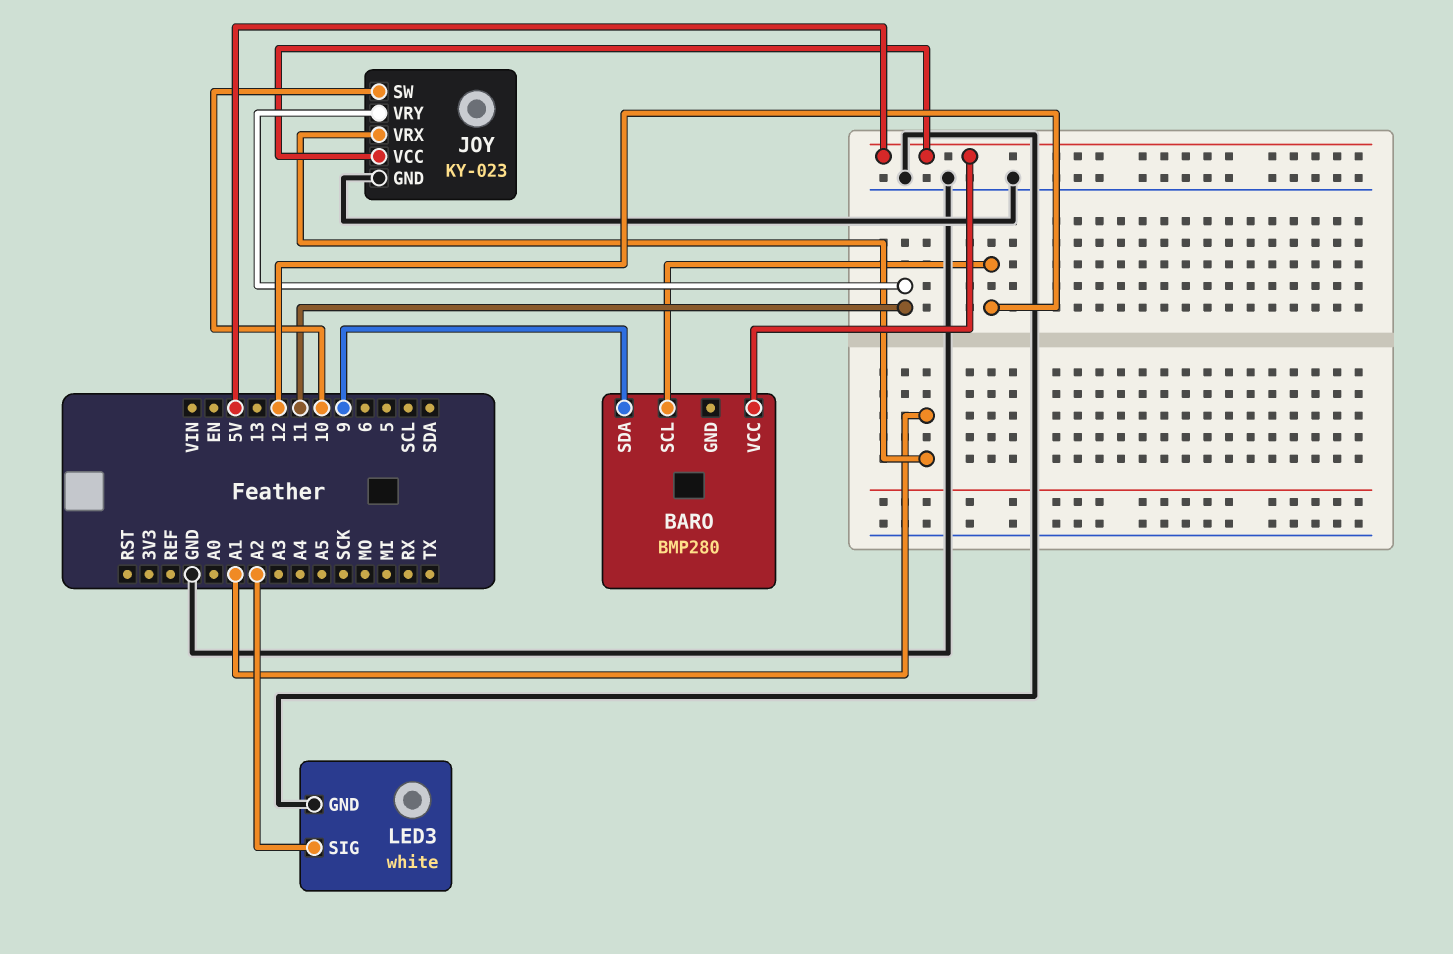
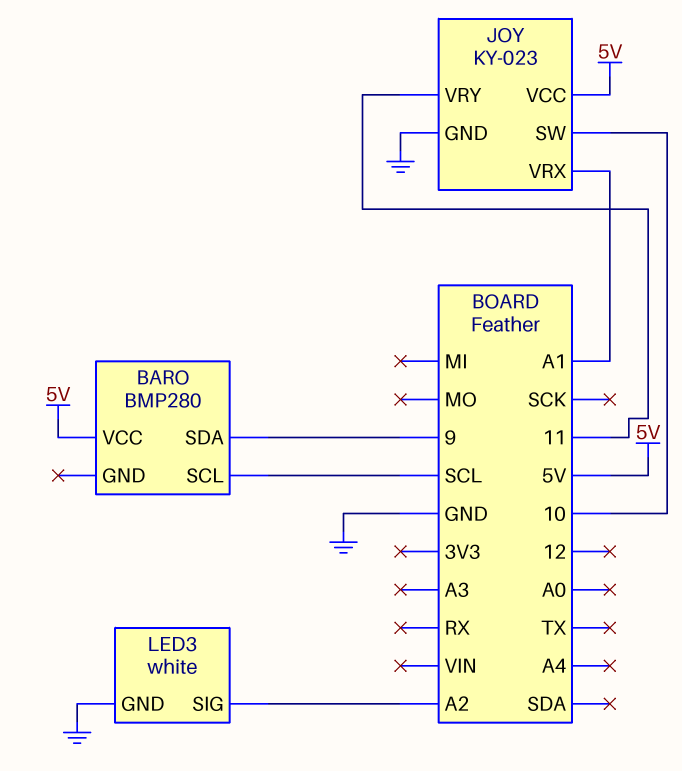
BARO pin SCL: 12 -> SCL

